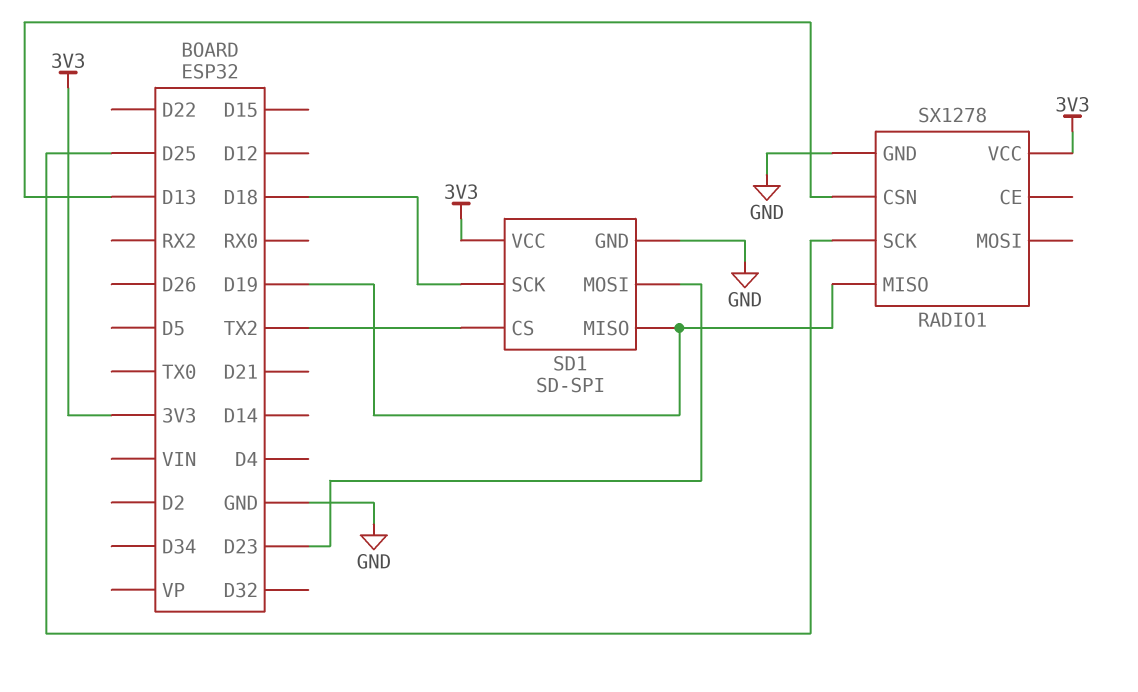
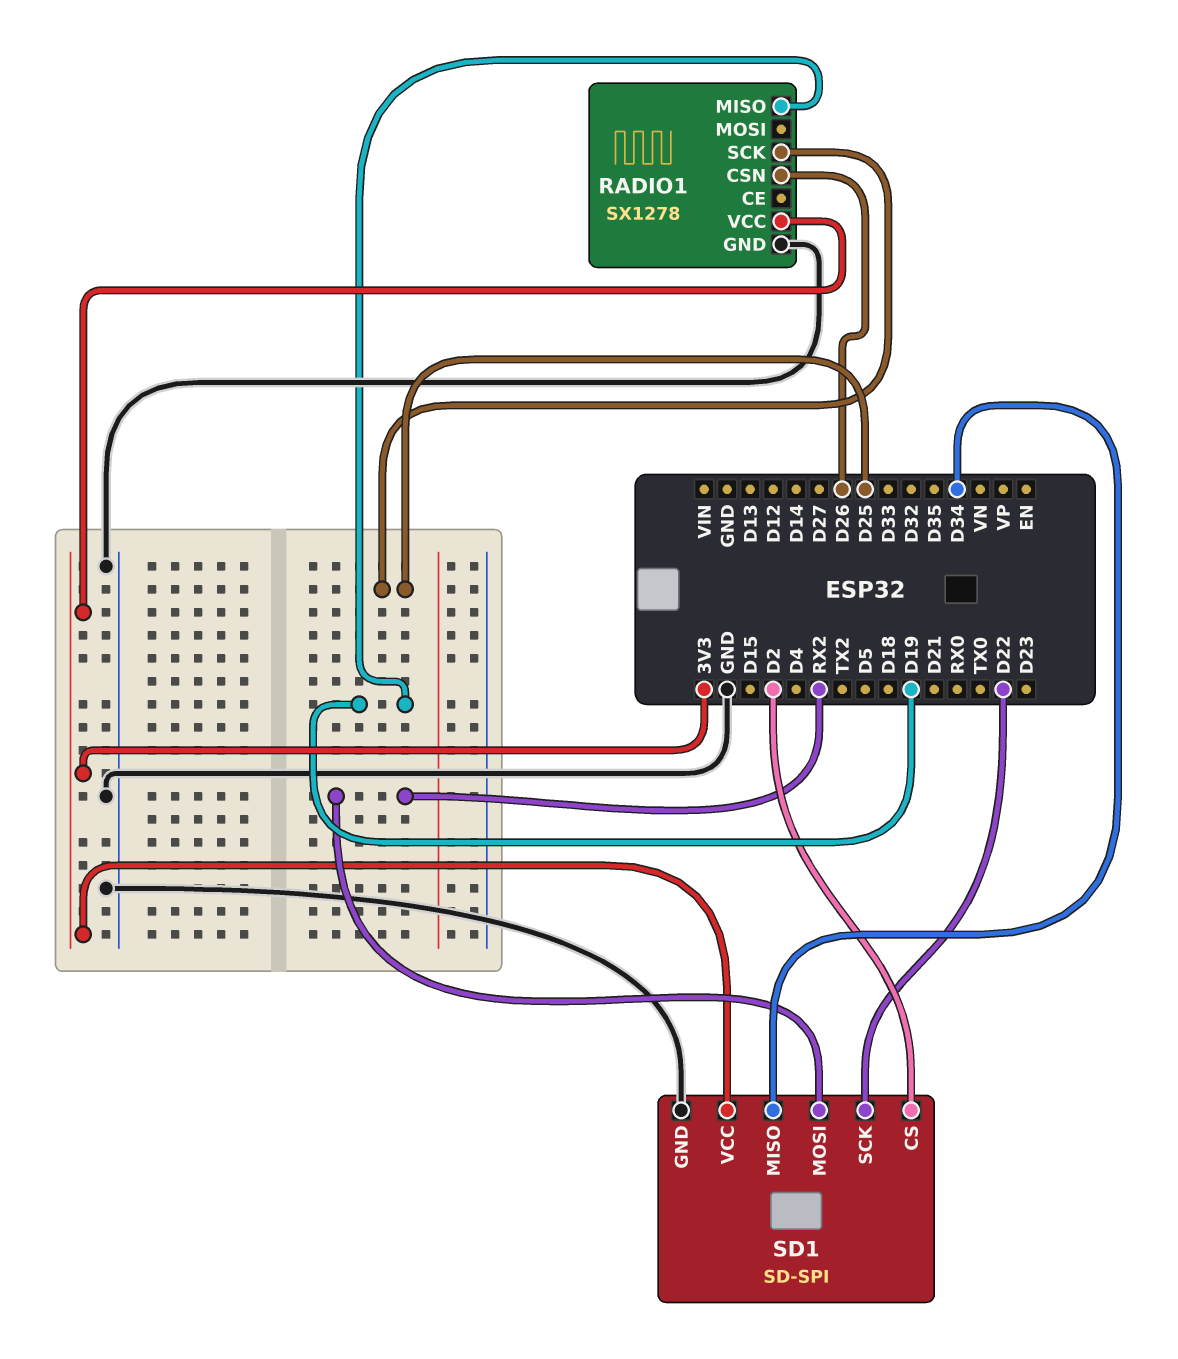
RADIO1 pin CSN: D13 -> D26
SD1 pin CS: TX2 -> D2
SD1 pin MISO: D19 -> D34
SD1 pin MOSI: D23 -> RX2
SD1 pin SCK: D18 -> D22

